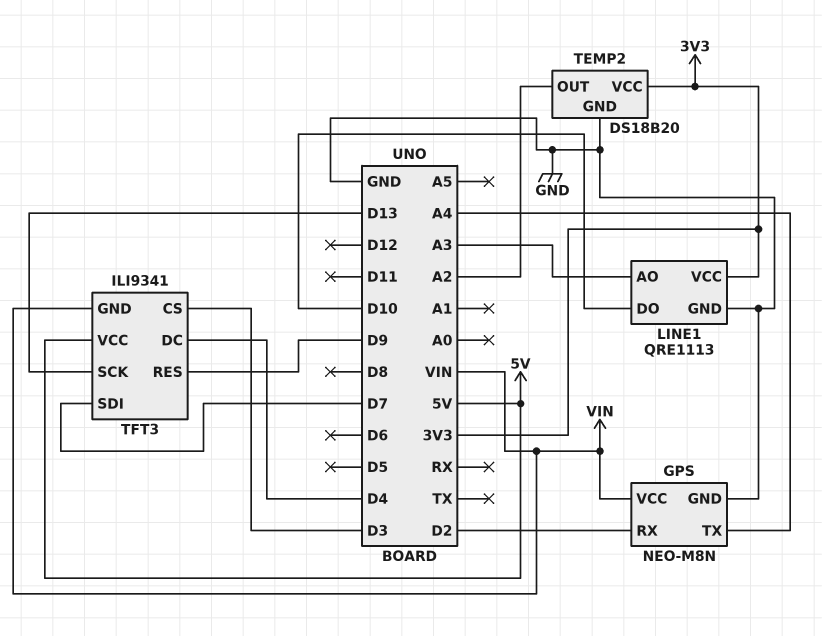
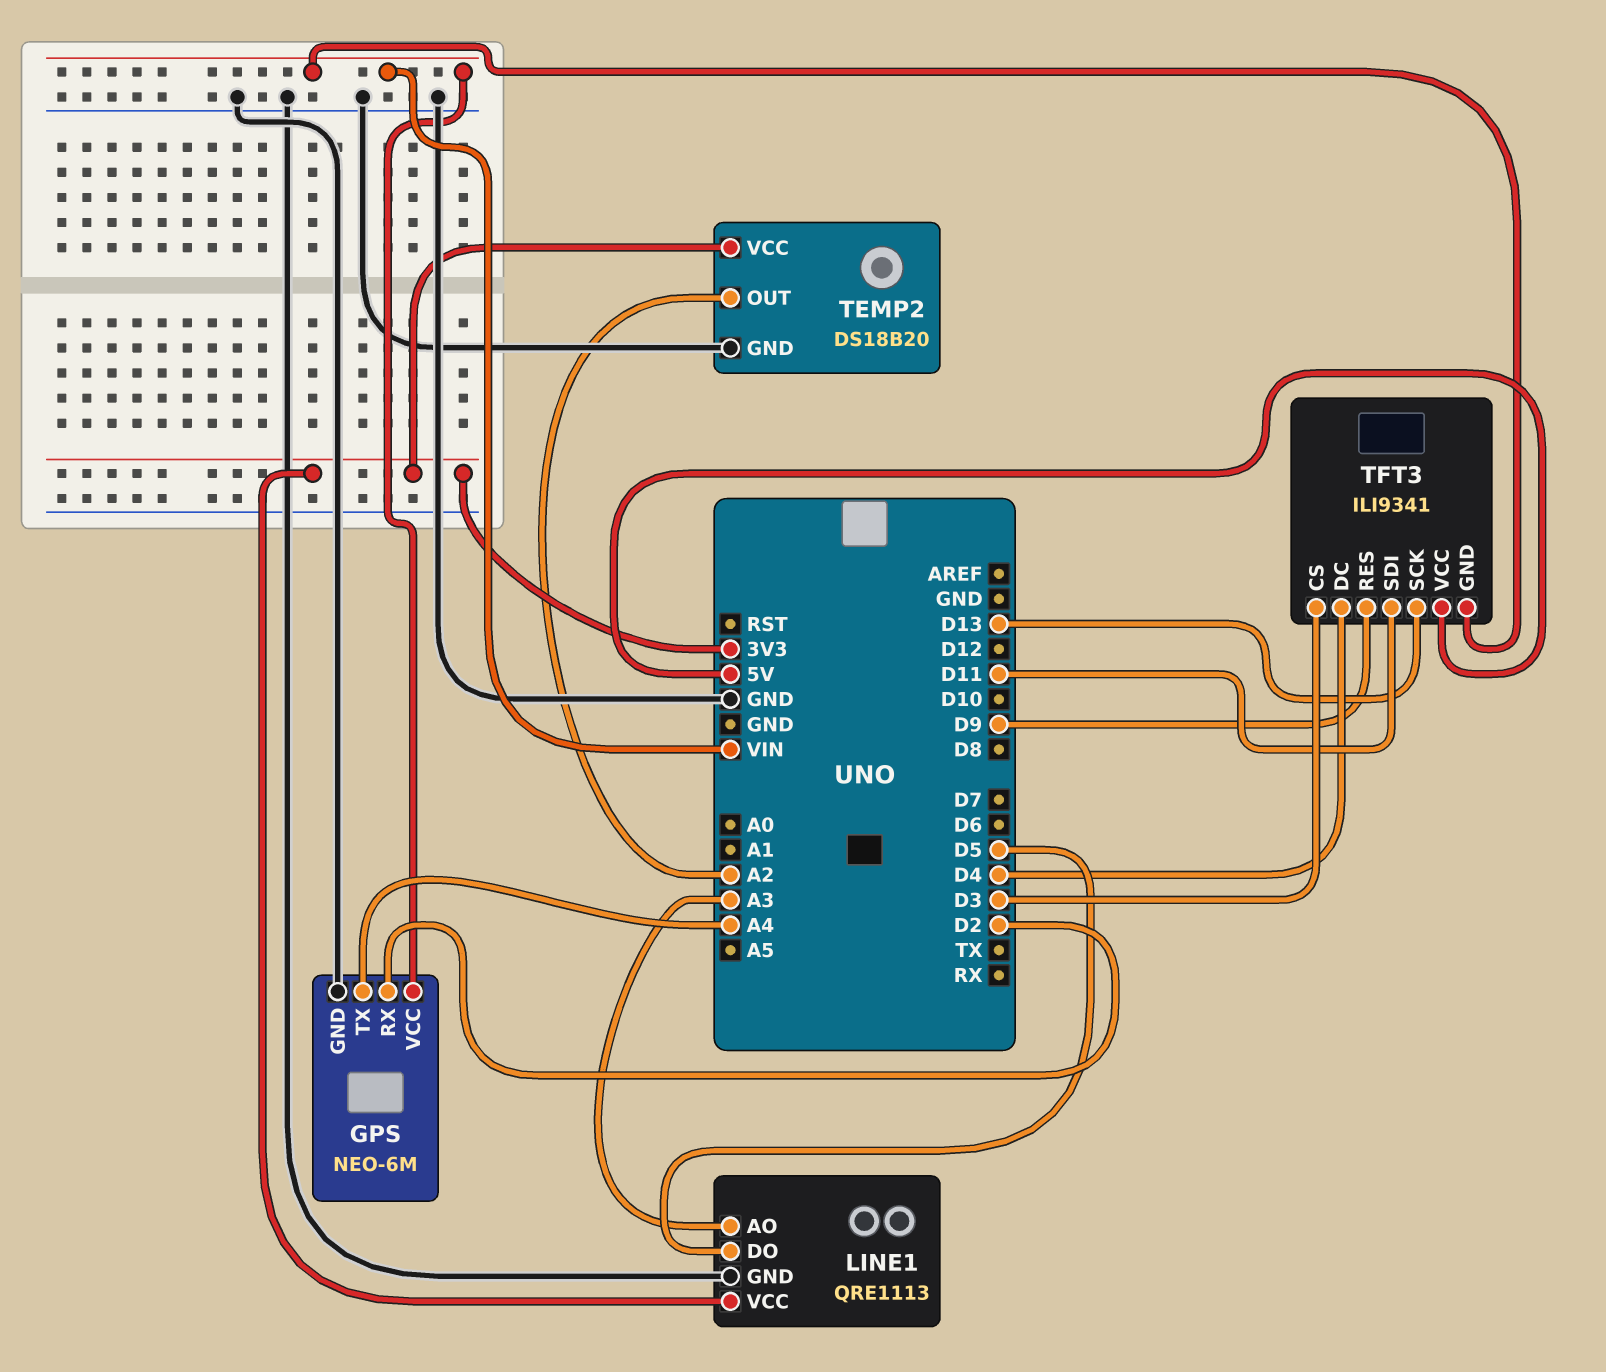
GPS: NEO-M8N -> NEO-6M
LINE1 pin DO: D10 -> D5
TFT3 pin SDI: D7 -> D11

